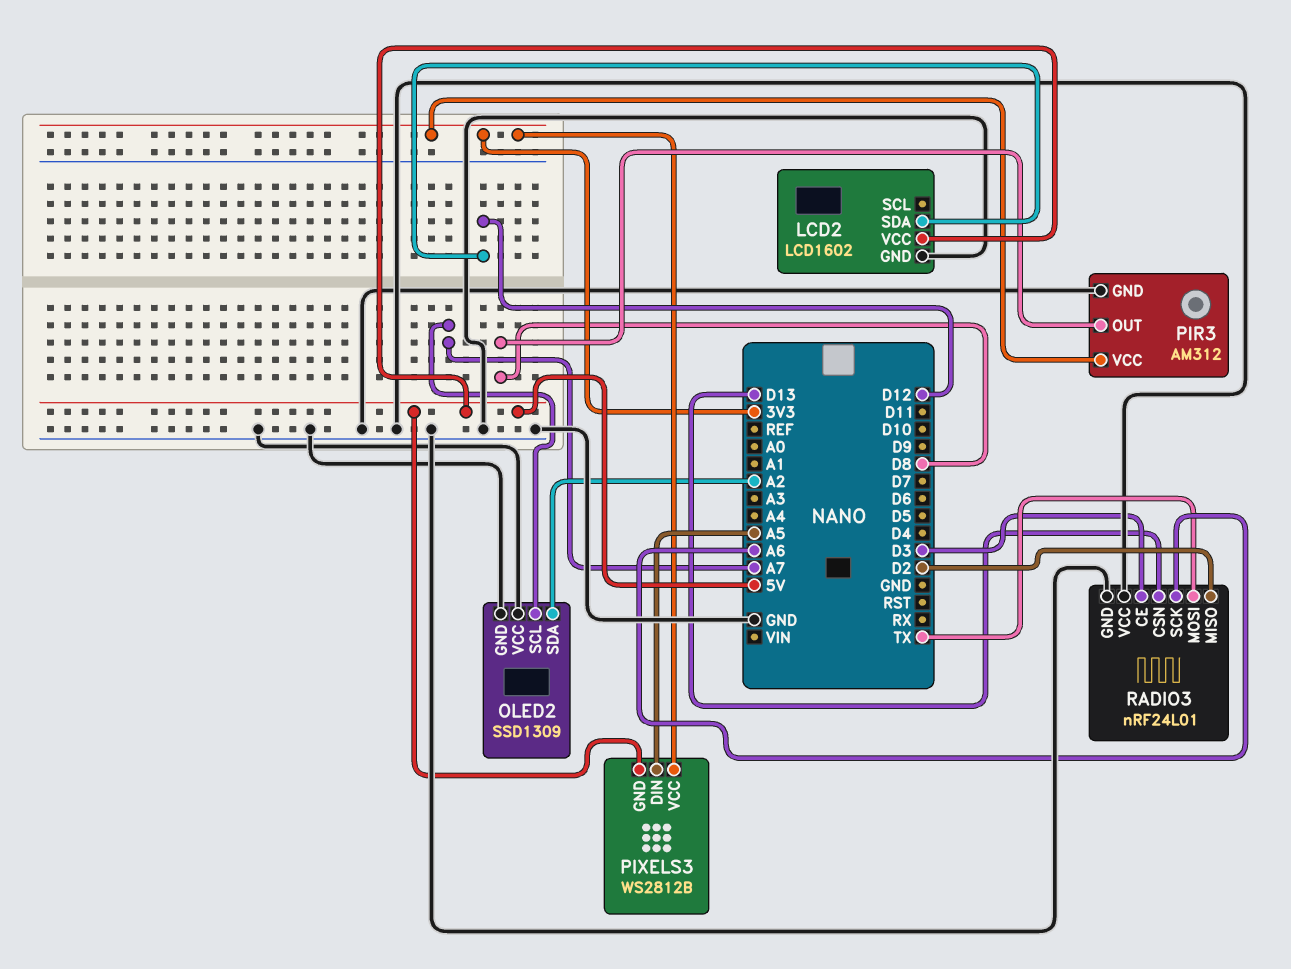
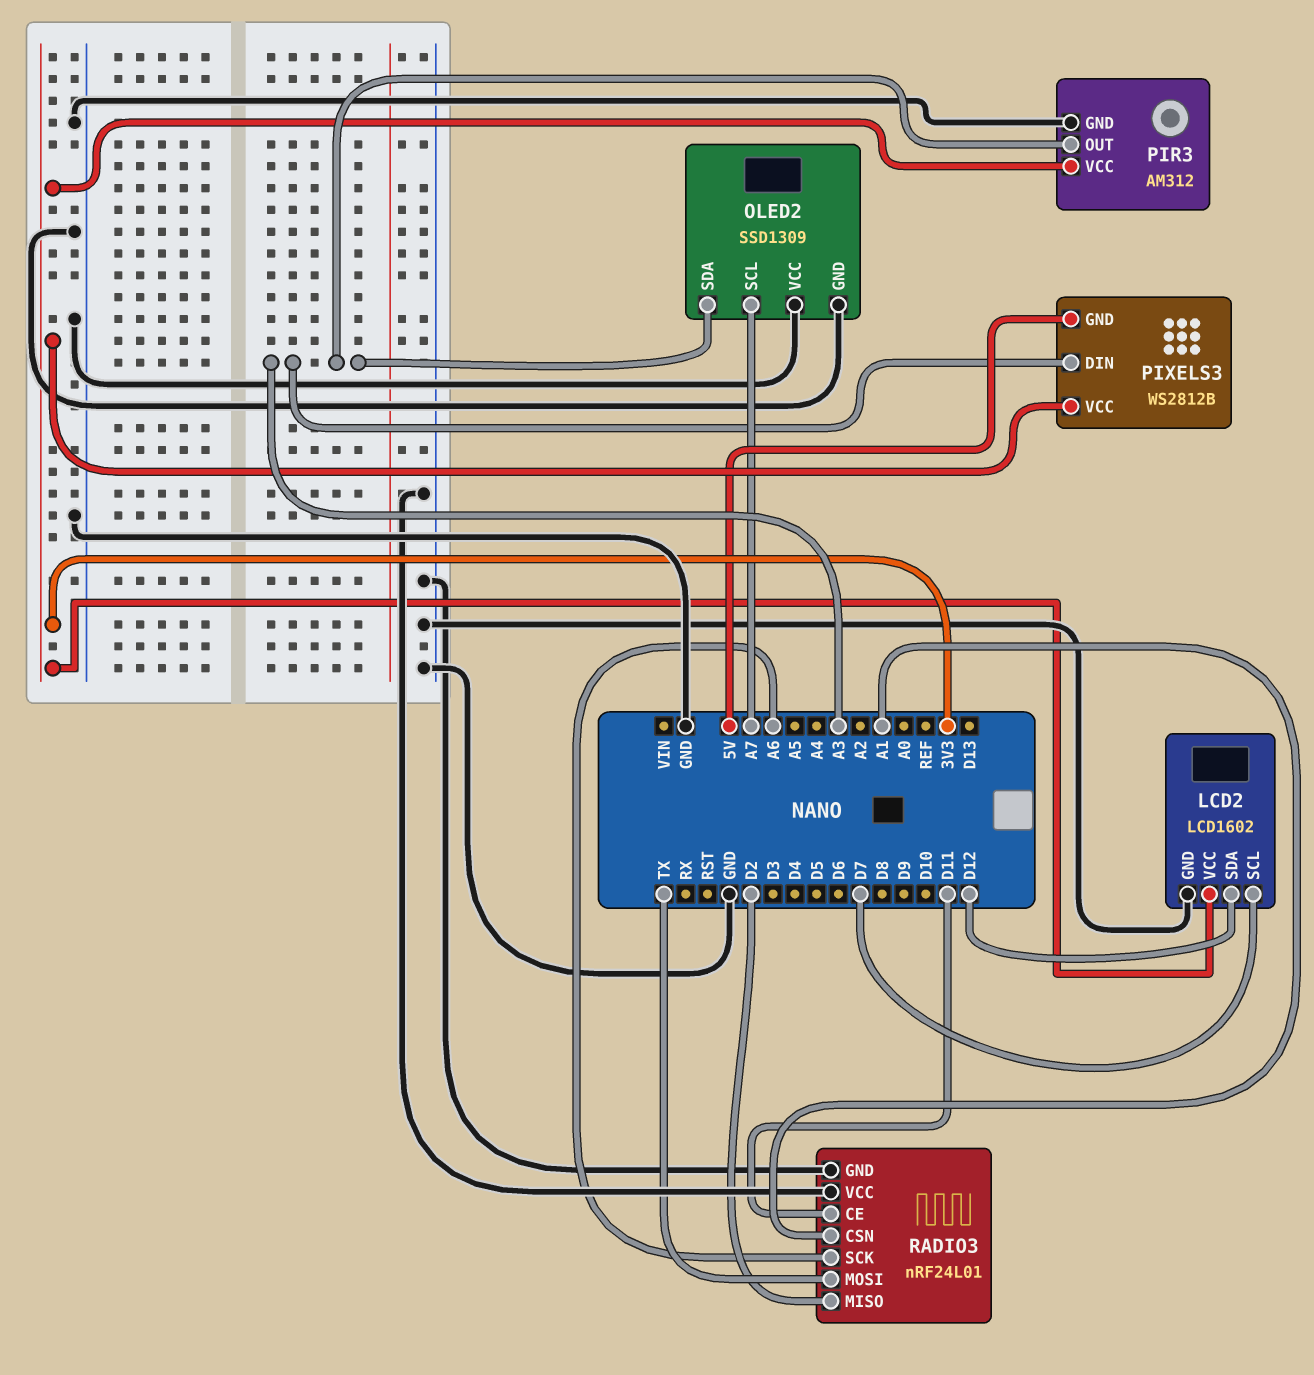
LCD2 pin SCL: none -> D7
LCD2 pin VCC: 5V -> 3V3
OLED2 pin SDA: A2 -> A3
PIR3 pin OUT: D8 -> A3
PIXELS3 pin DIN: A5 -> A3
RADIO3 pin CE: D3 -> D11
RADIO3 pin CSN: D13 -> A1

